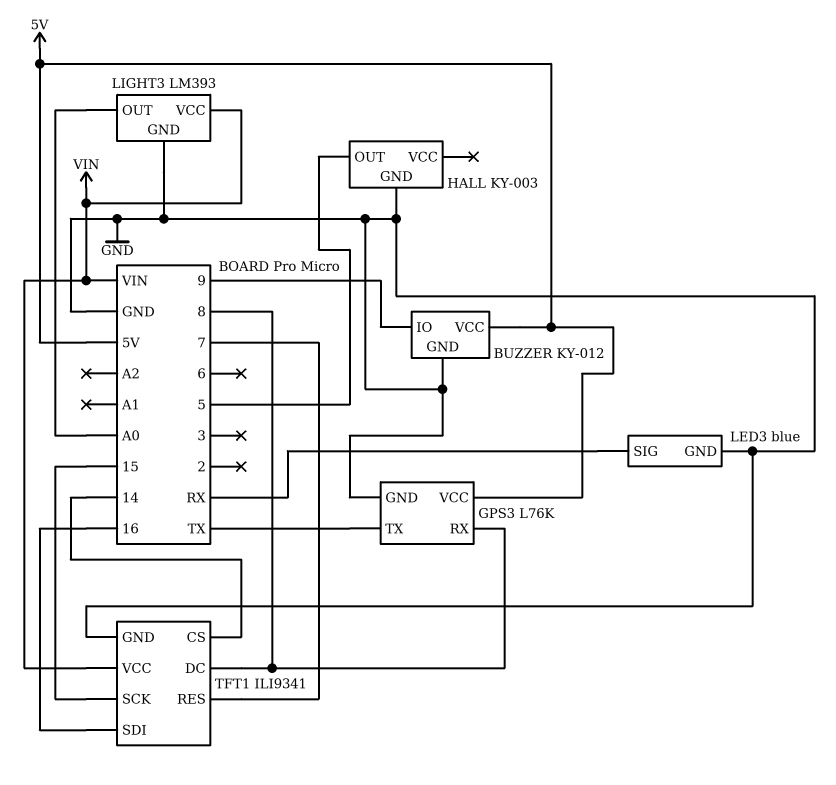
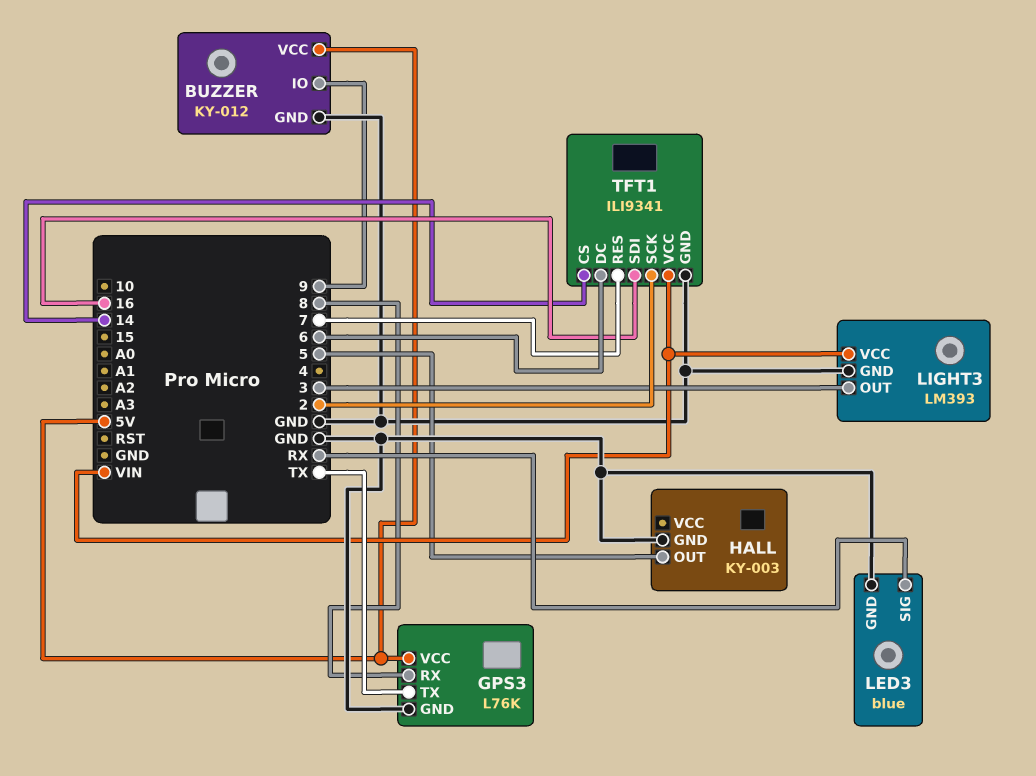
LIGHT3 pin OUT: A0 -> 3
TFT1 pin DC: 8 -> 6
TFT1 pin SCK: 15 -> 2

